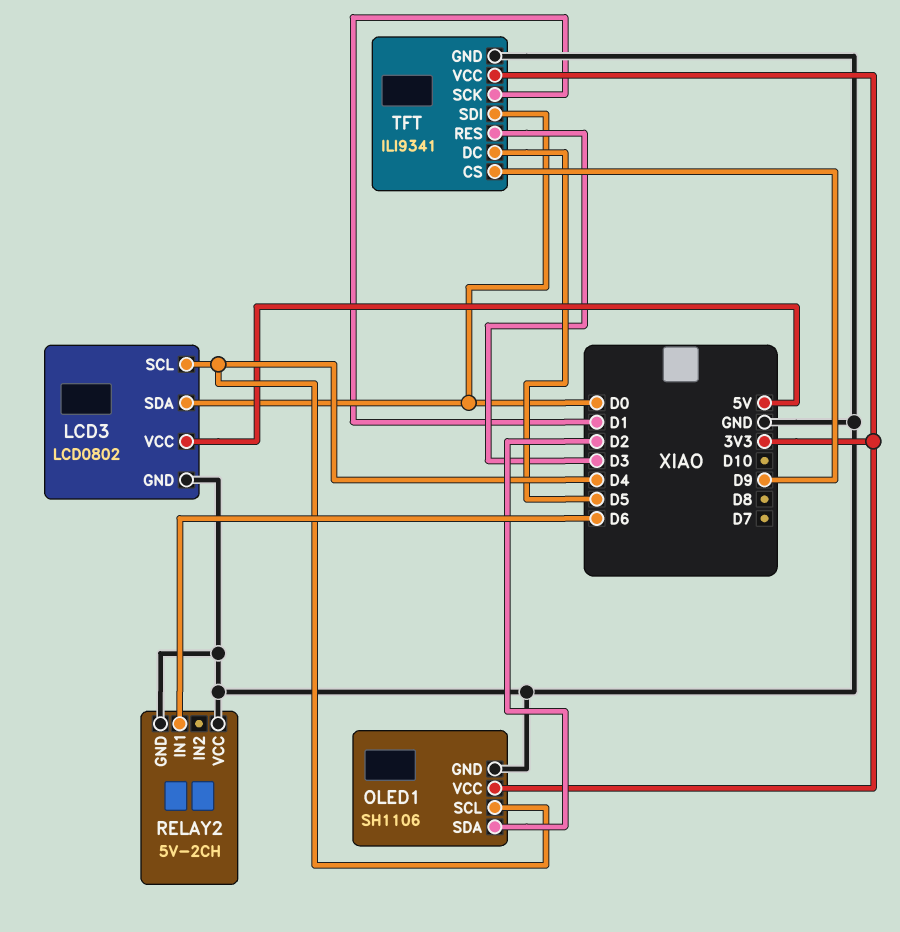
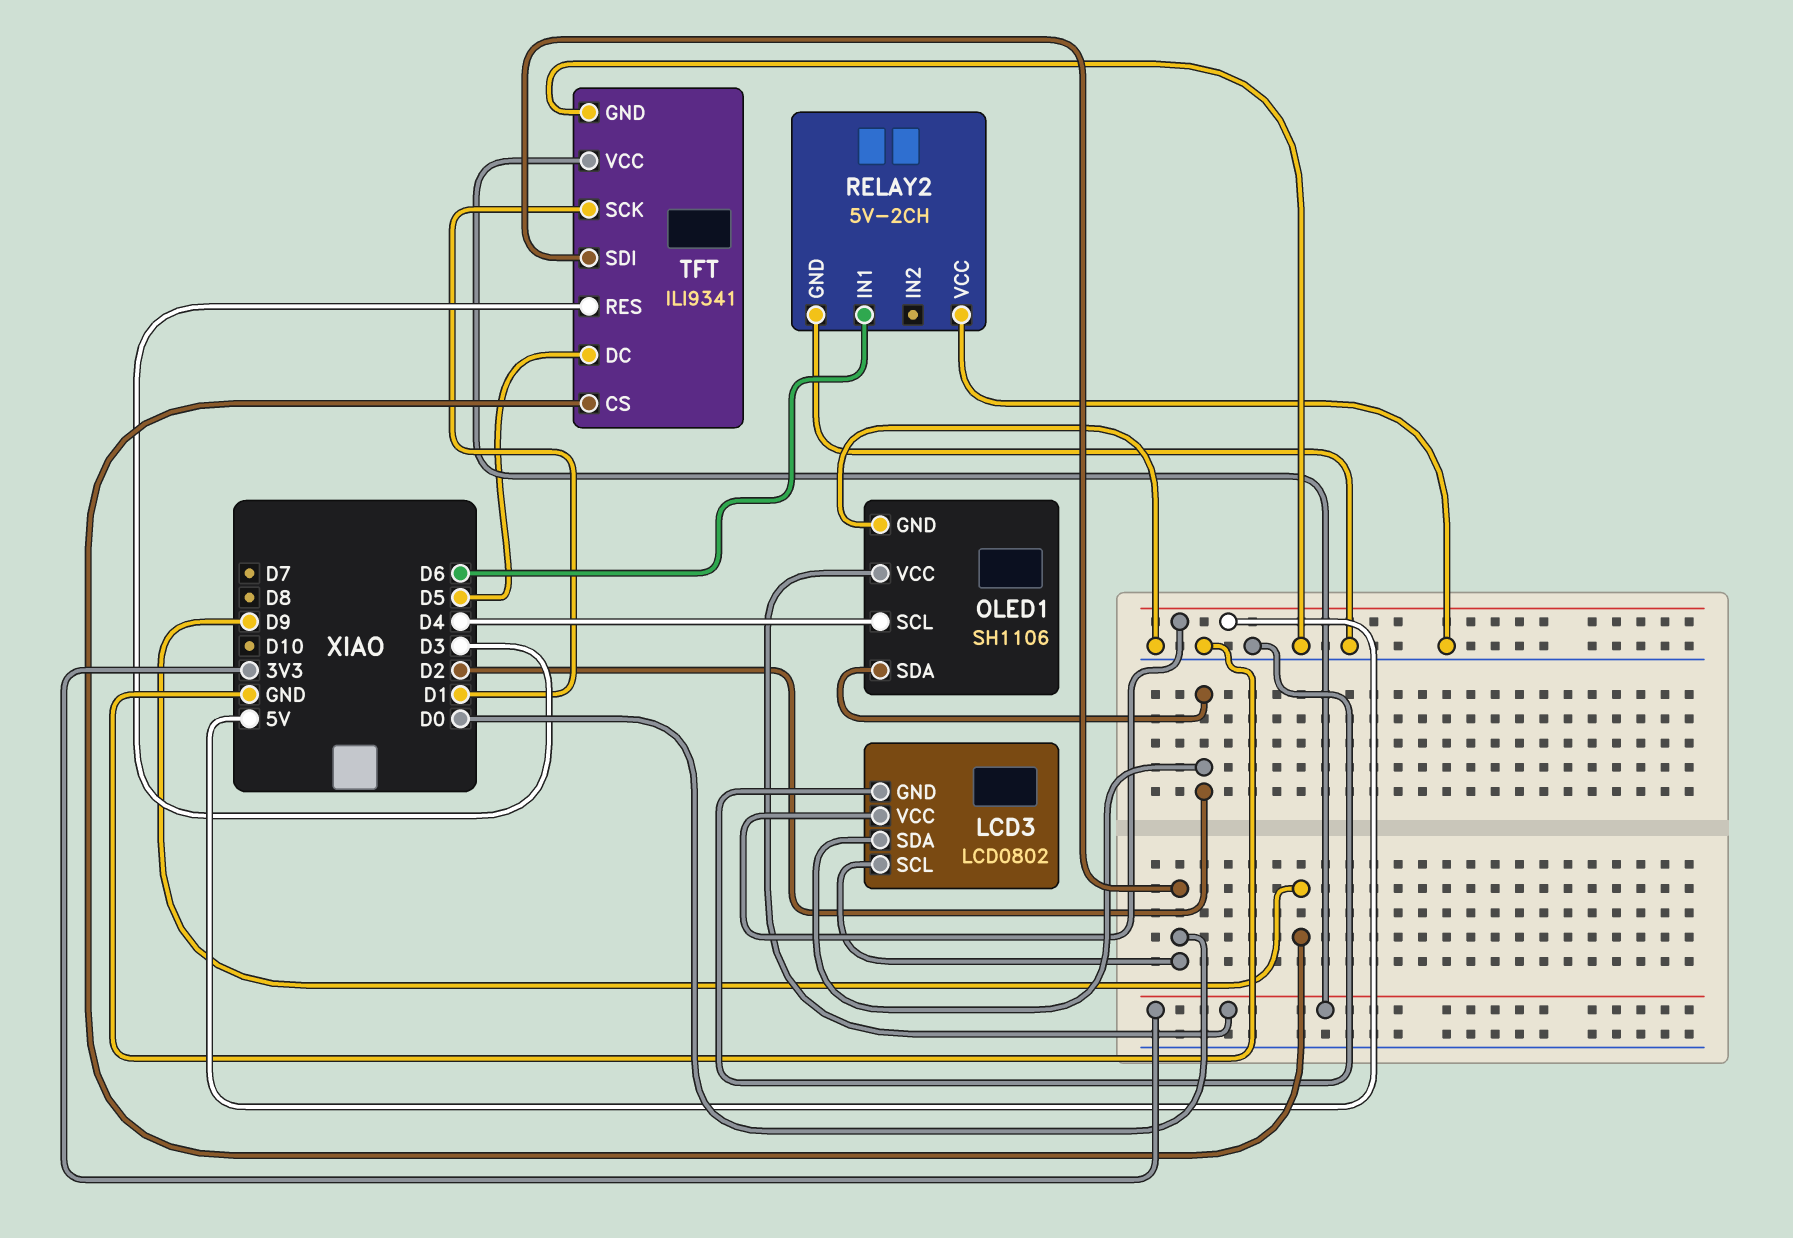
LCD3 pin SCL: D4 -> D0
LCD3 pin SDA: D0 -> D2

